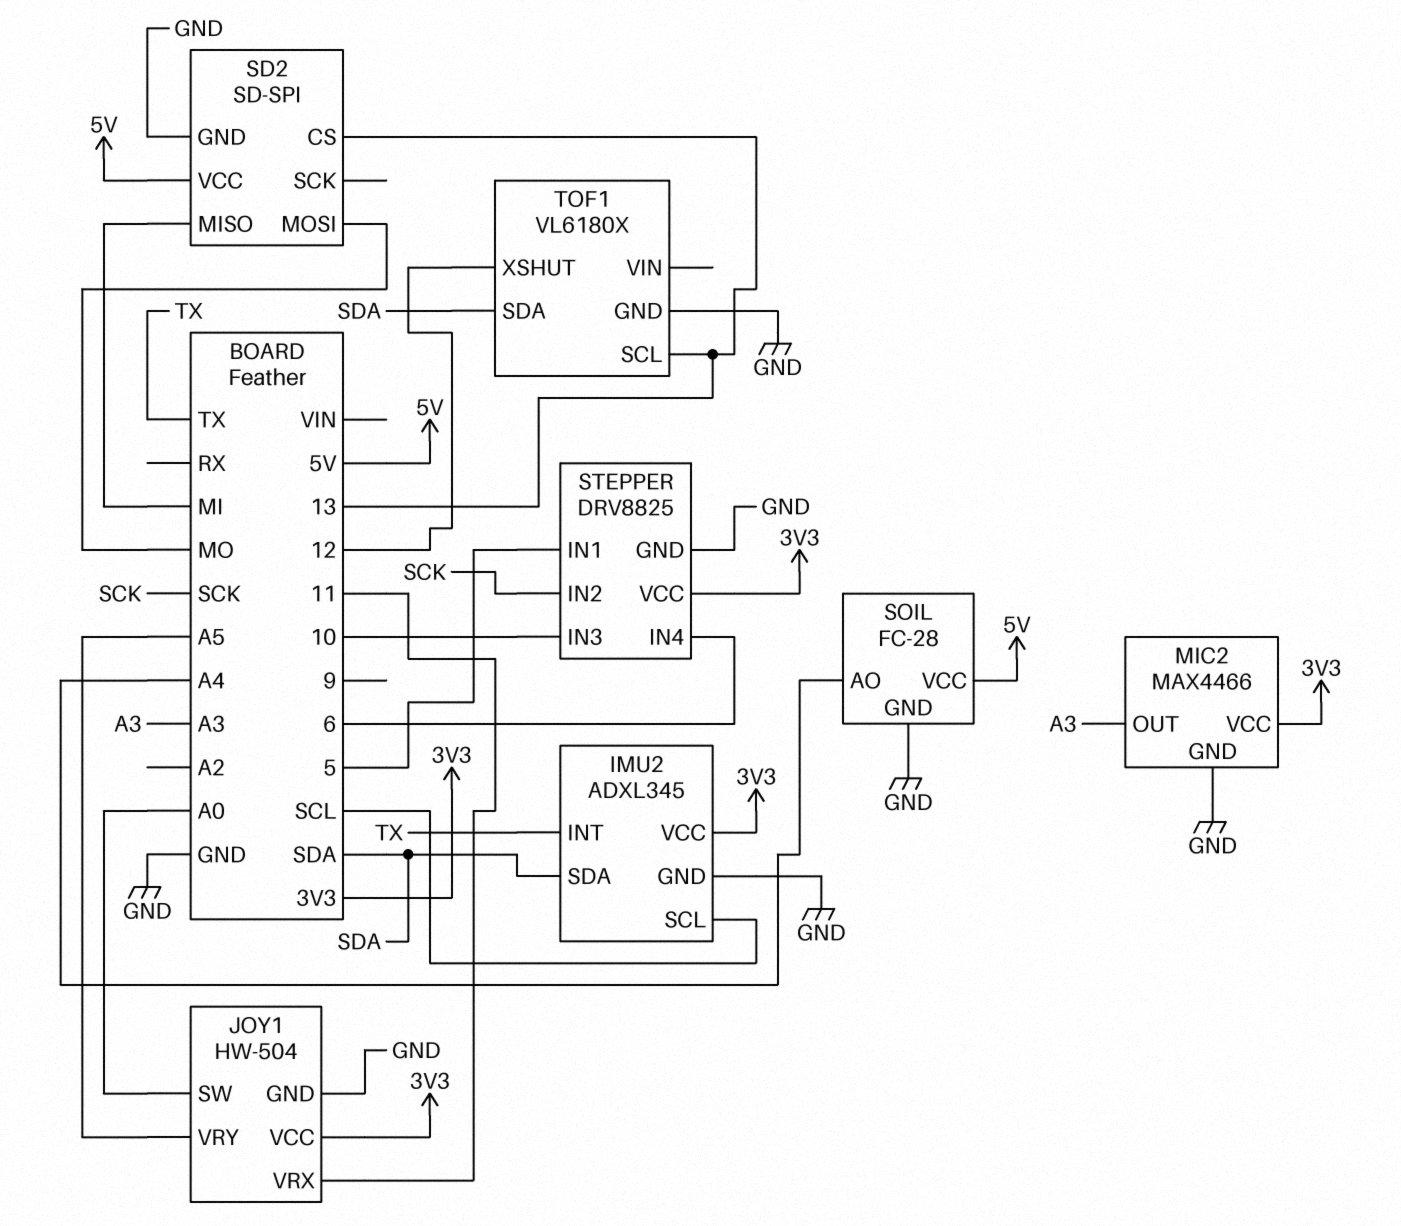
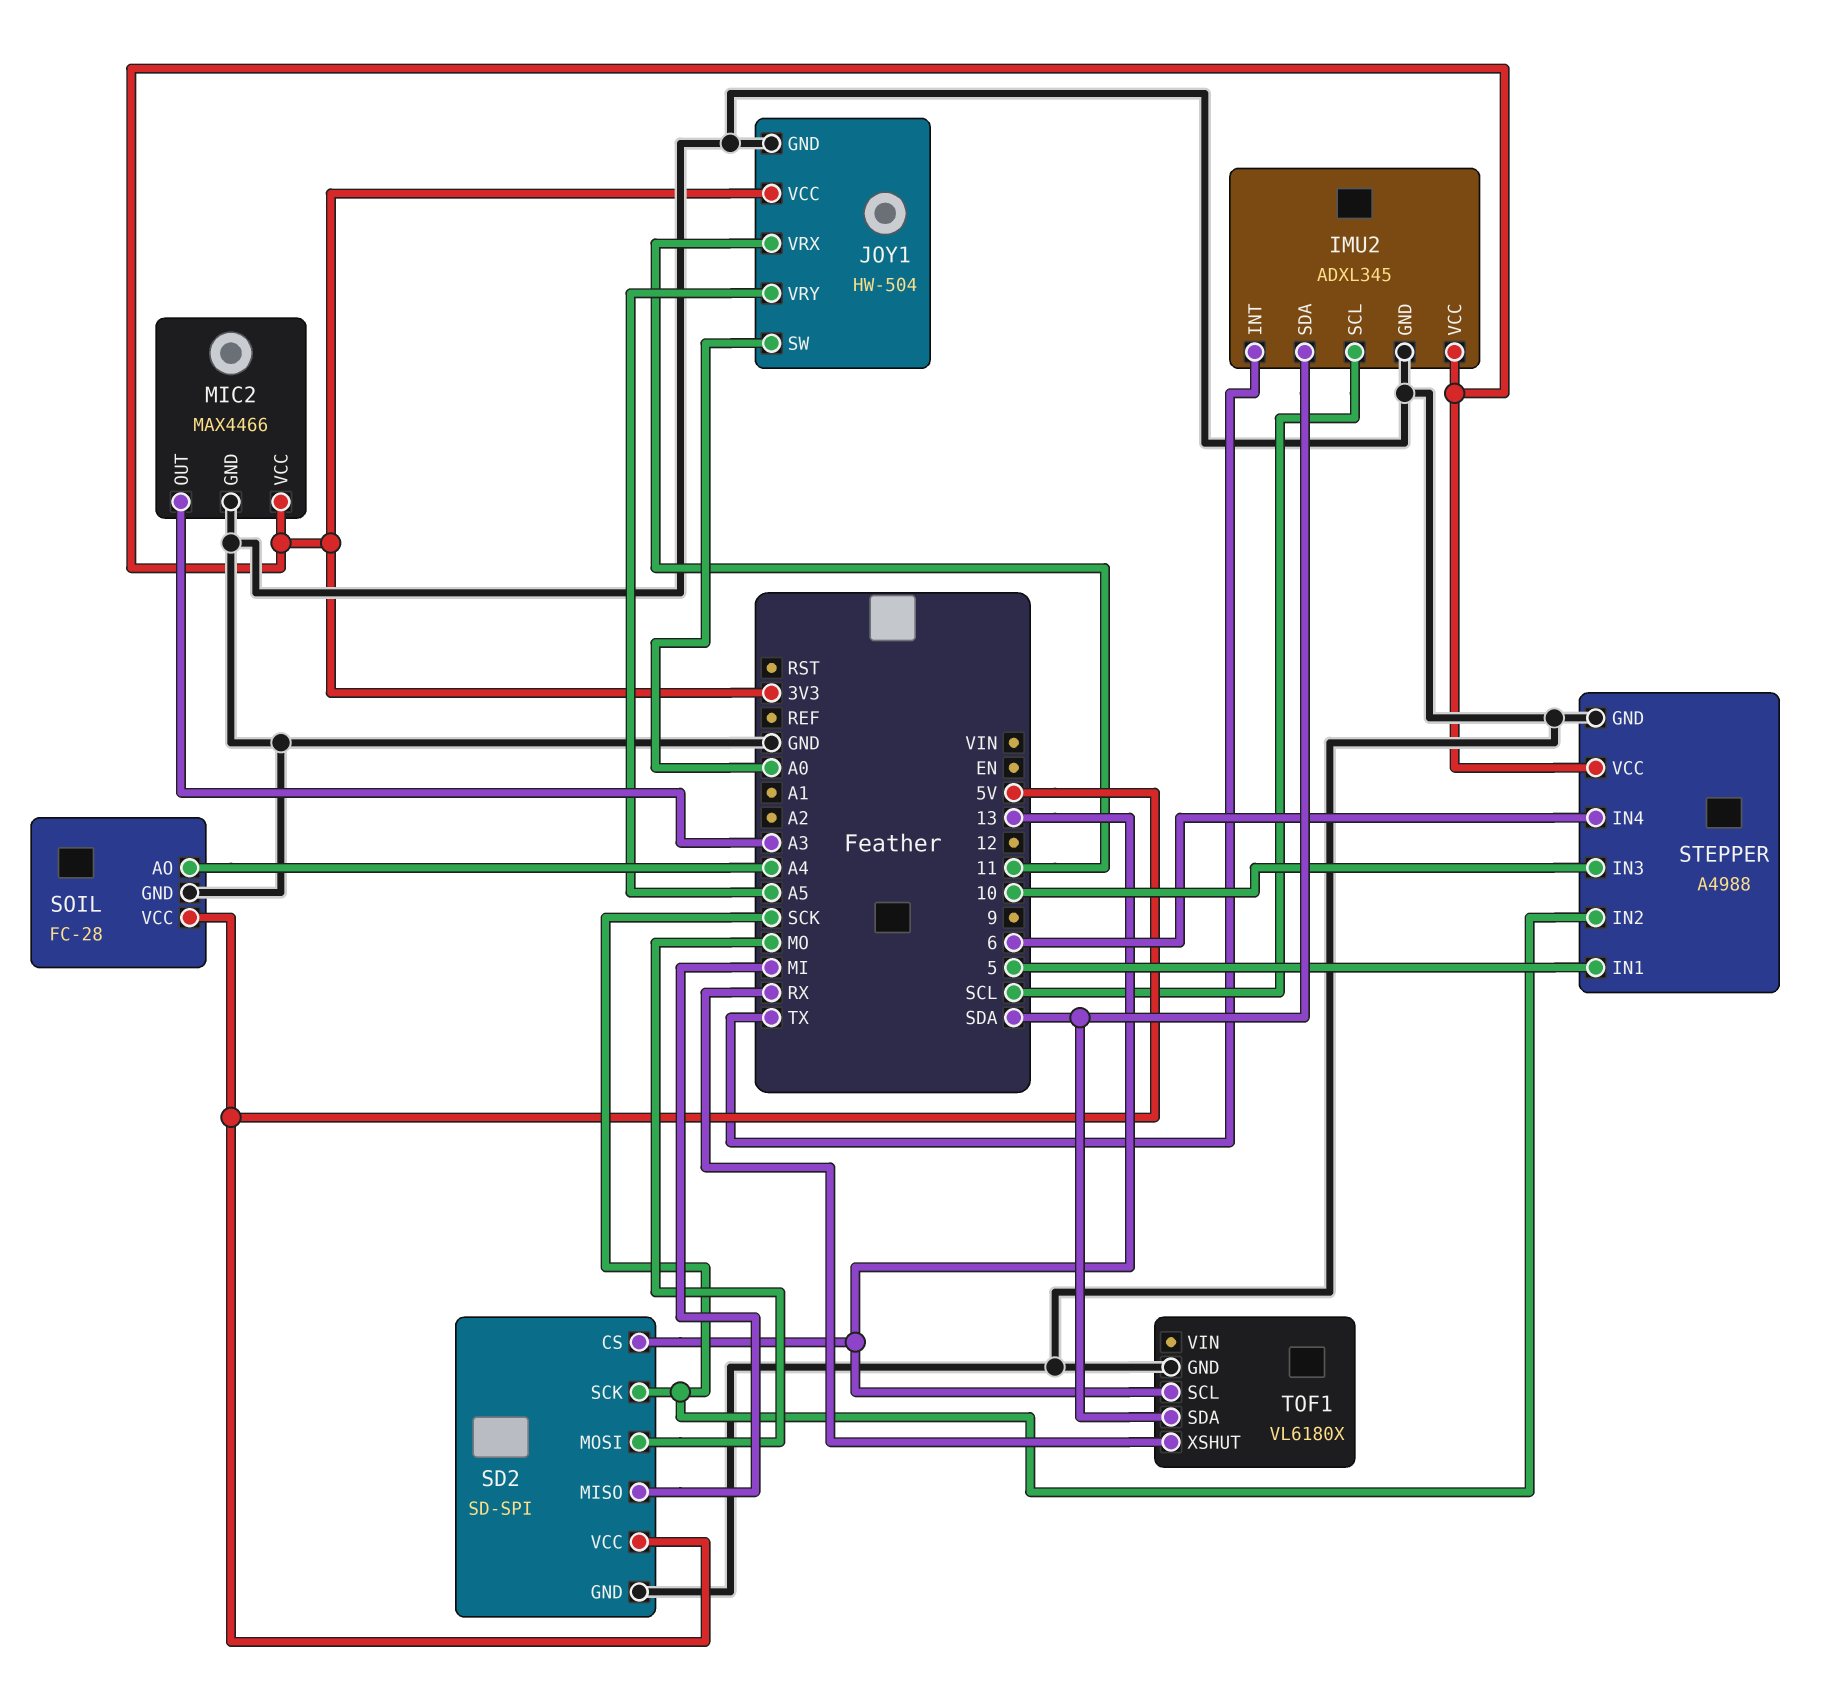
SD2 pin SCK: none -> SCK
STEPPER: DRV8825 -> A4988
TOF1 pin XSHUT: 12 -> RX

